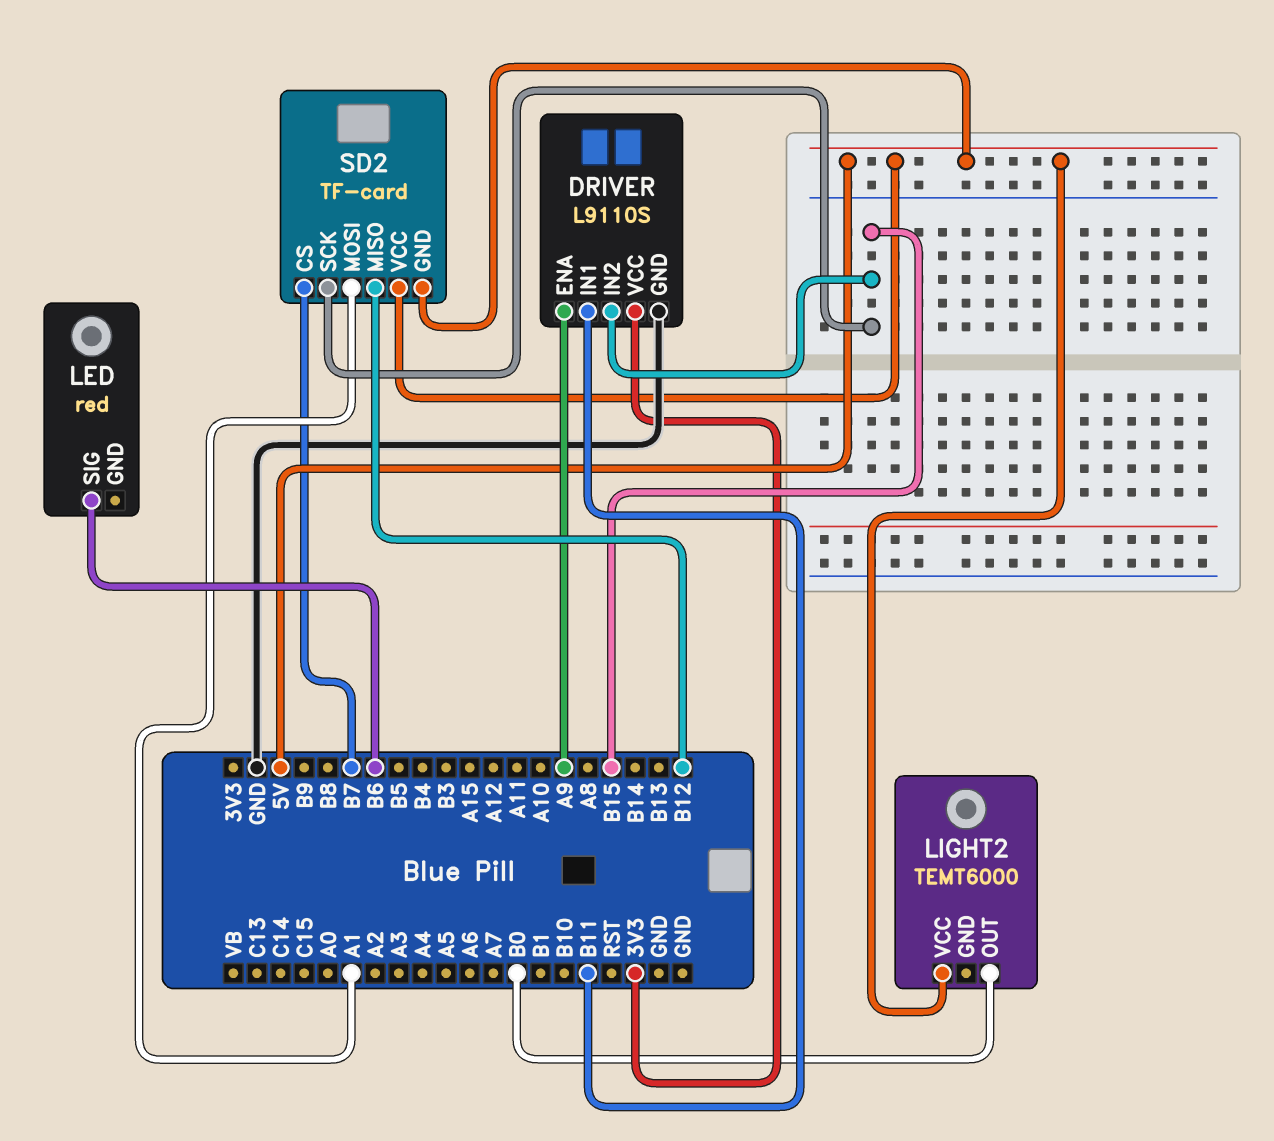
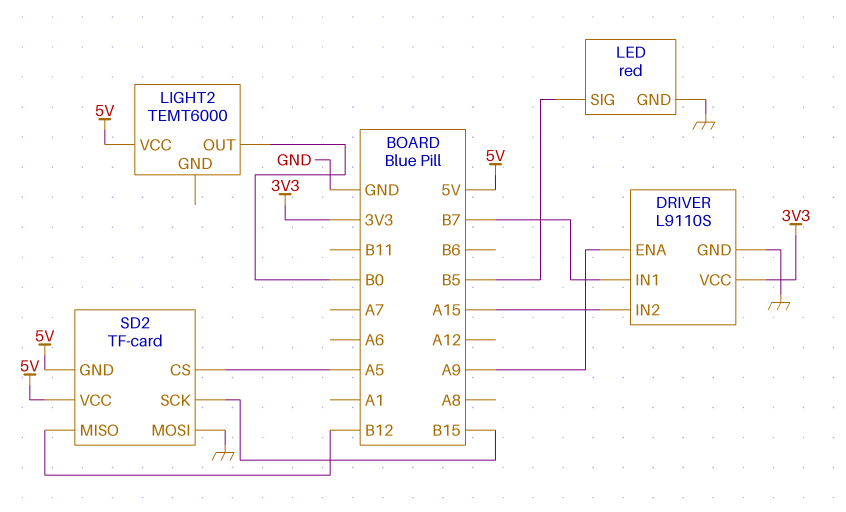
DRIVER pin IN1: B11 -> B7
DRIVER pin IN2: B15 -> A15
LED pin GND: none -> GND
LED pin SIG: B6 -> B5
SD2 pin CS: B7 -> A5
SD2 pin MOSI: A1 -> GND

